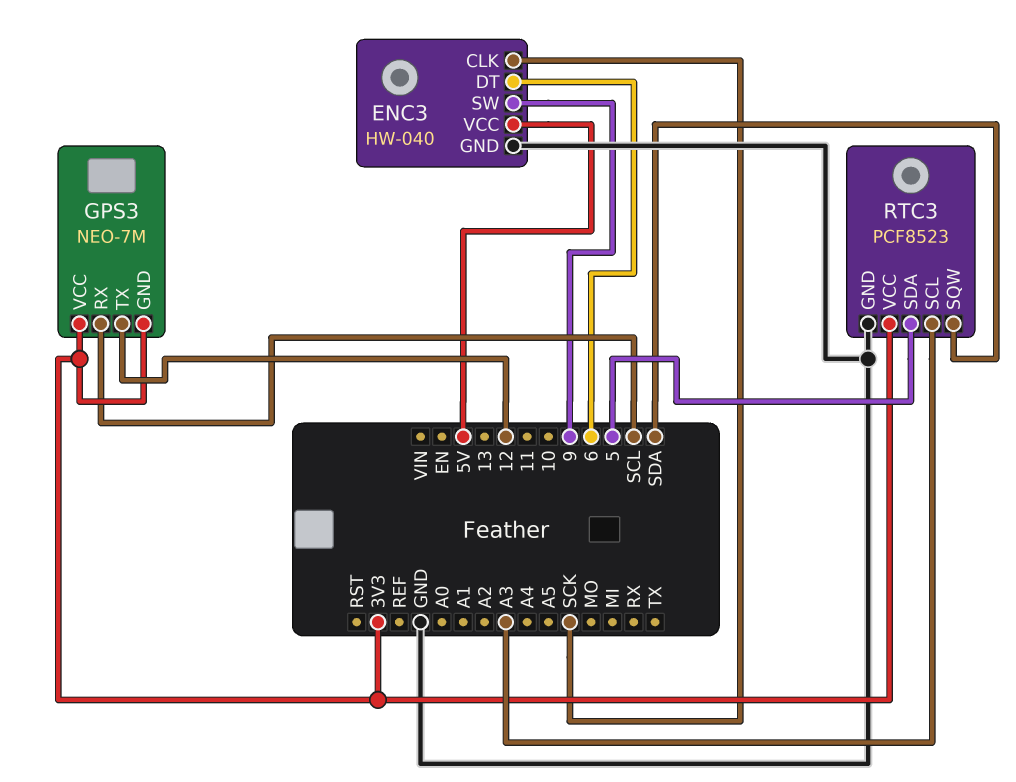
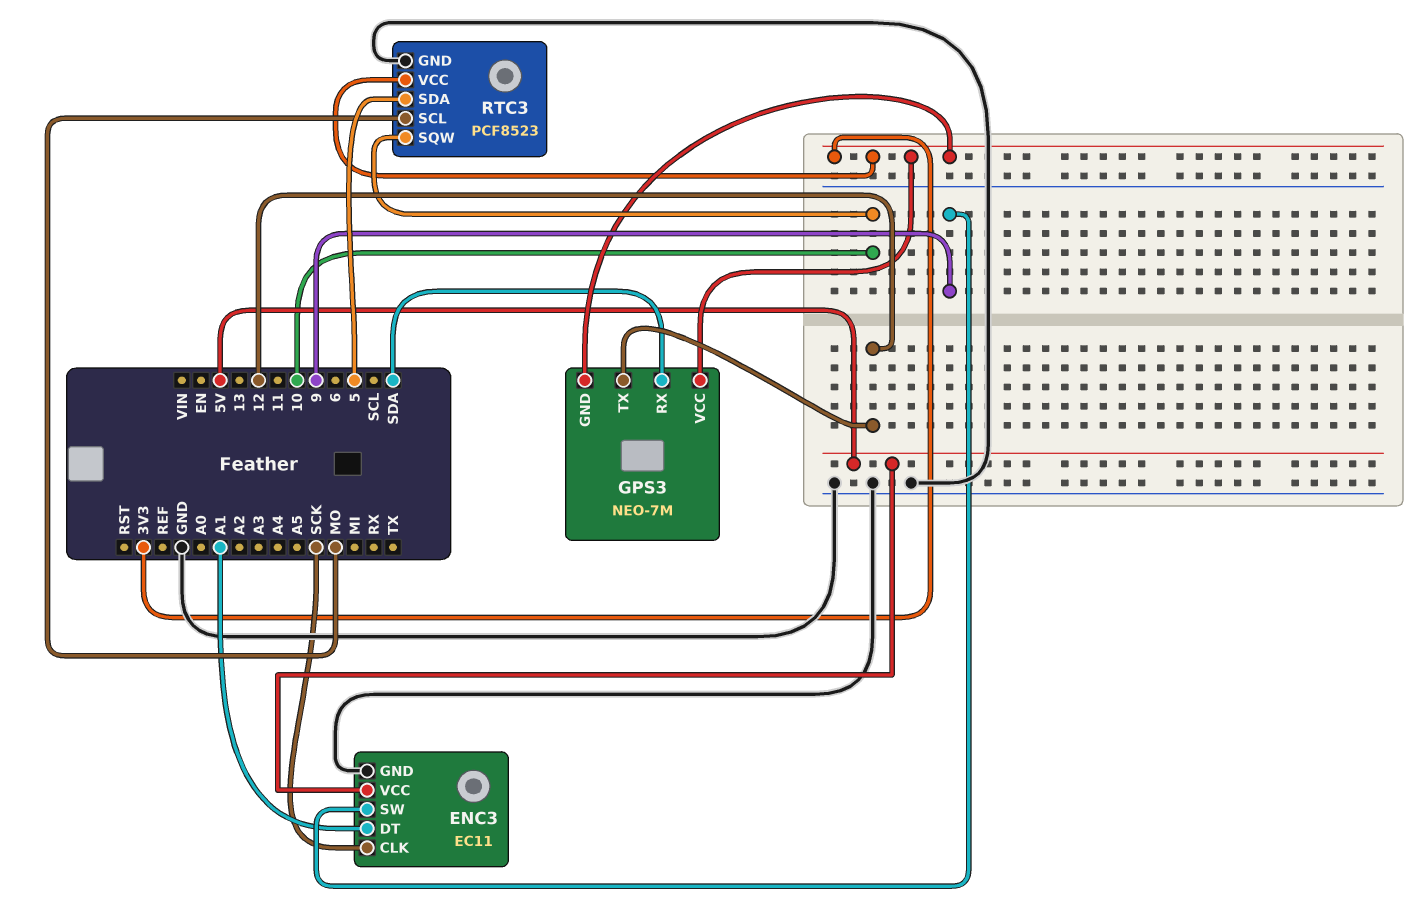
ENC3: HW-040 -> EC11
ENC3 pin DT: 6 -> A1
GPS3 pin RX: SCL -> SDA
RTC3 pin SCL: A3 -> MO
RTC3 pin SQW: SDA -> 10

